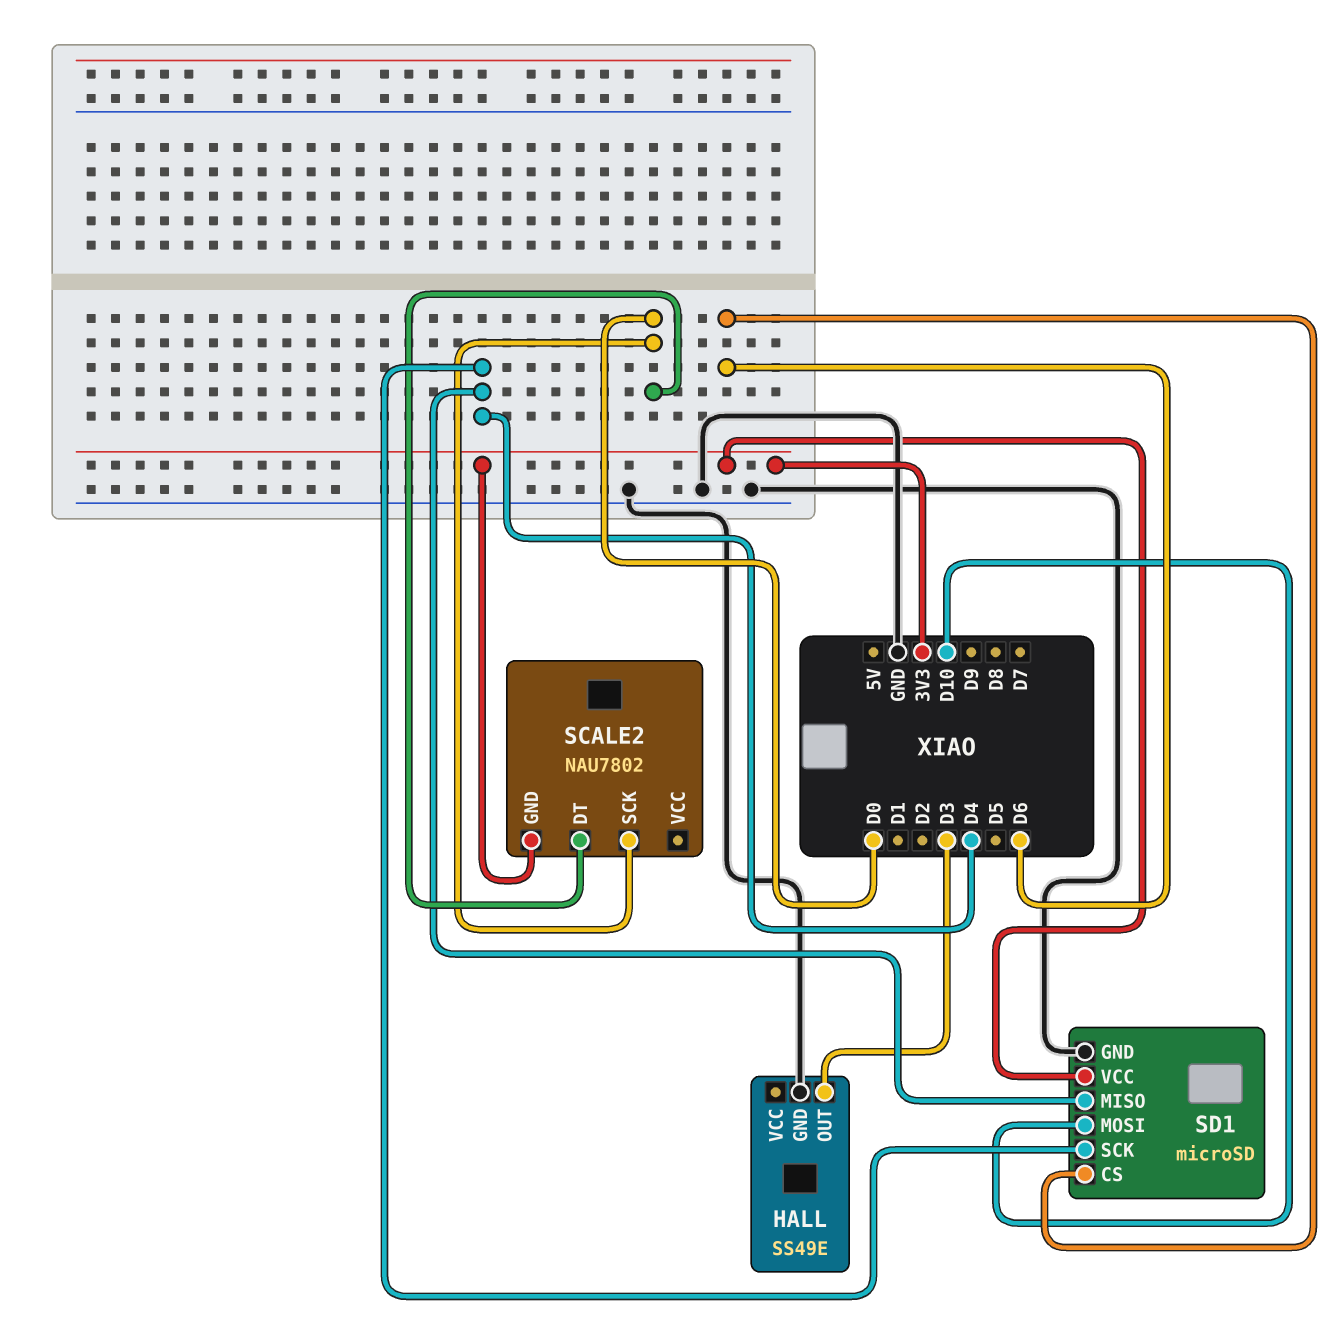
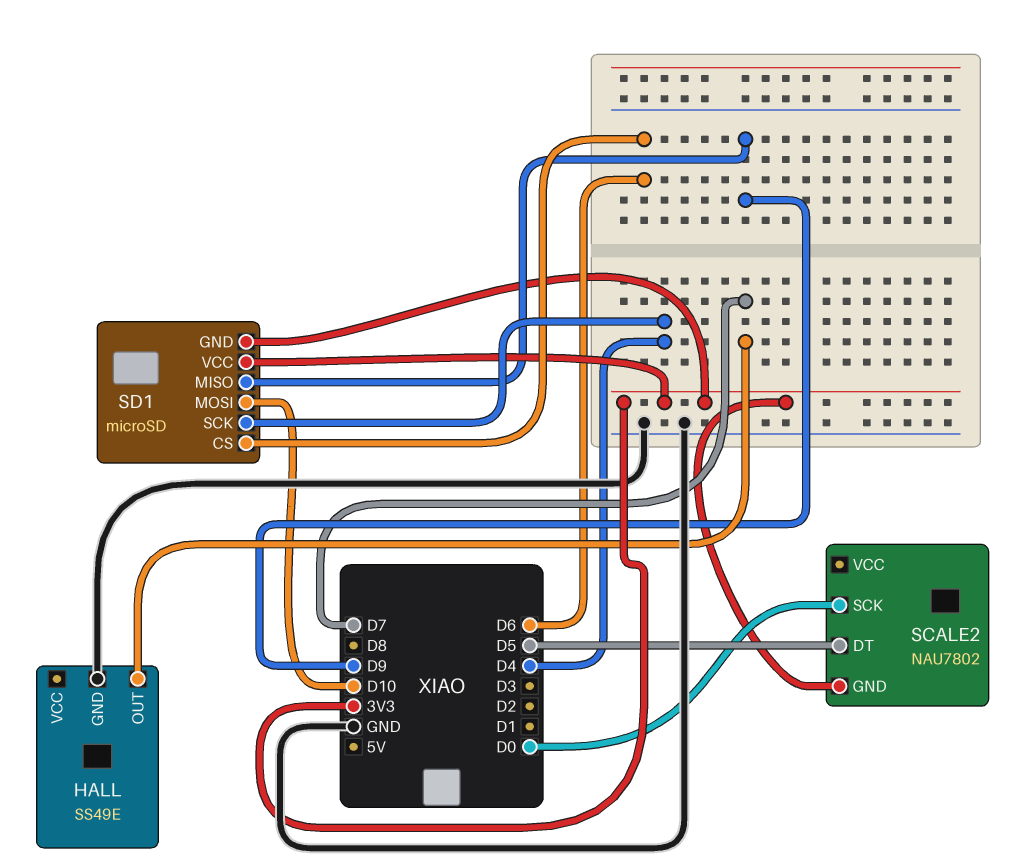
HALL pin OUT: D3 -> D7
SCALE2 pin DT: D0 -> D5
SD1 pin GND: GND -> 3V3
SD1 pin MISO: D4 -> D9

